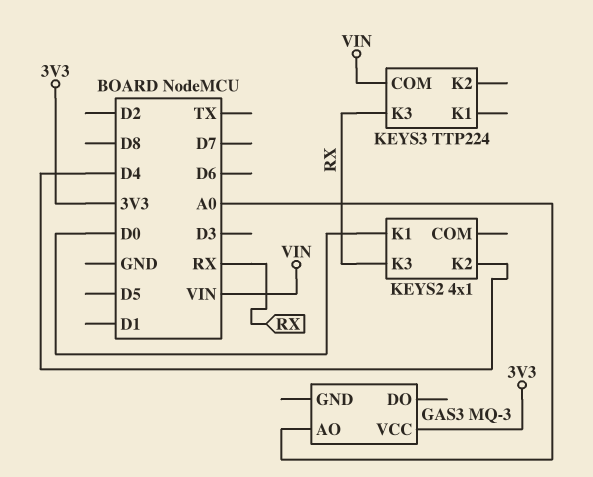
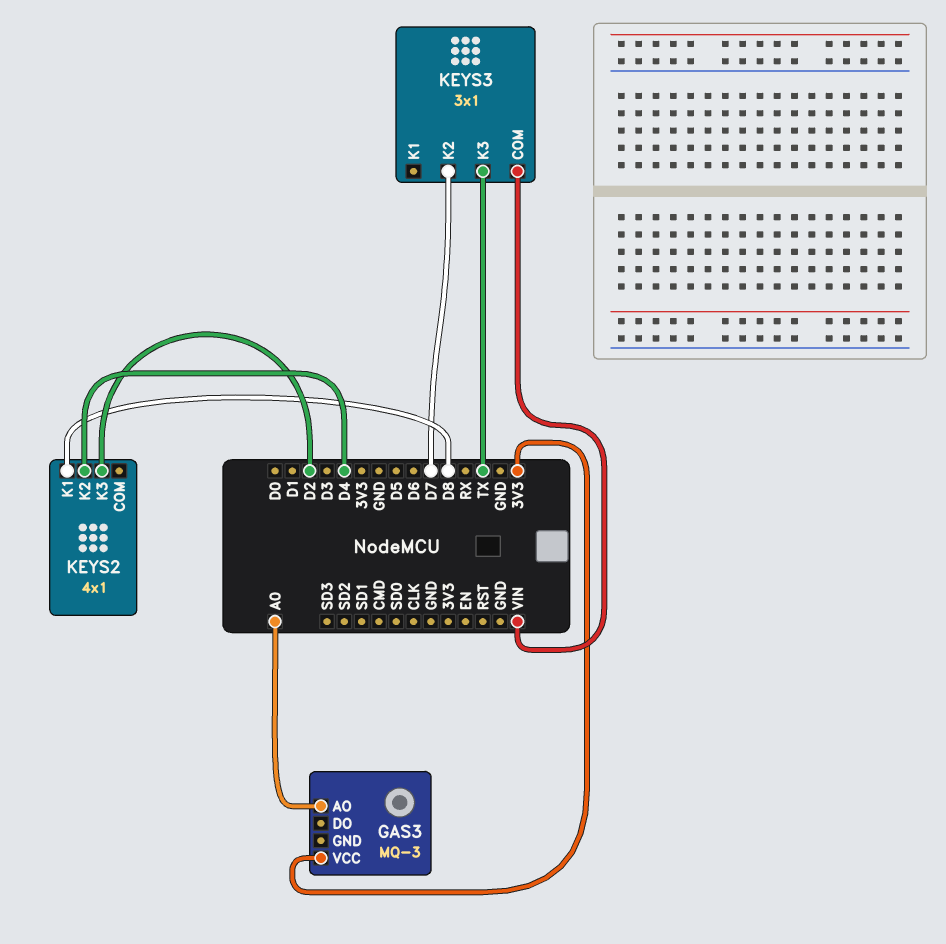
KEYS2 pin K1: D0 -> D8
KEYS2 pin K3: RX -> D2
KEYS3: TTP224 -> 3x1
KEYS3 pin K2: none -> D7
KEYS3 pin K3: RX -> TX

